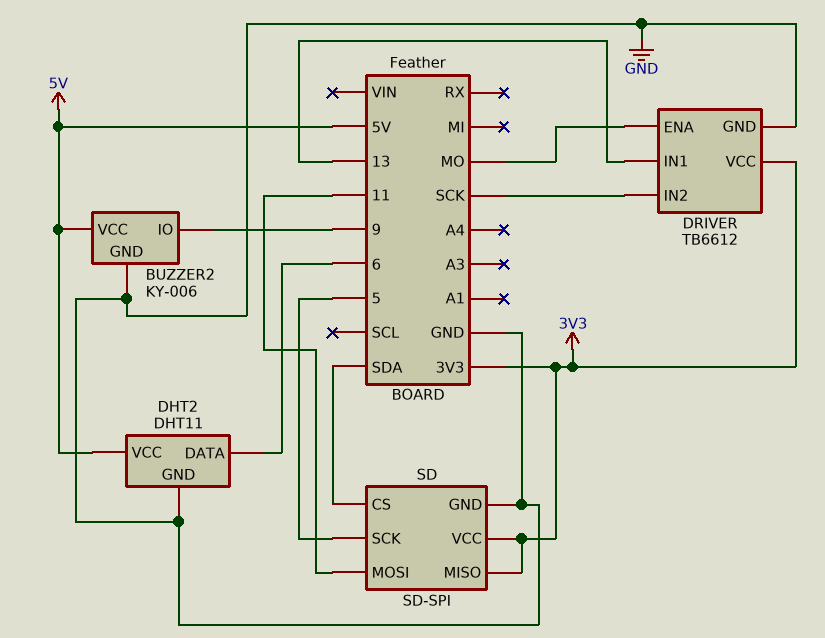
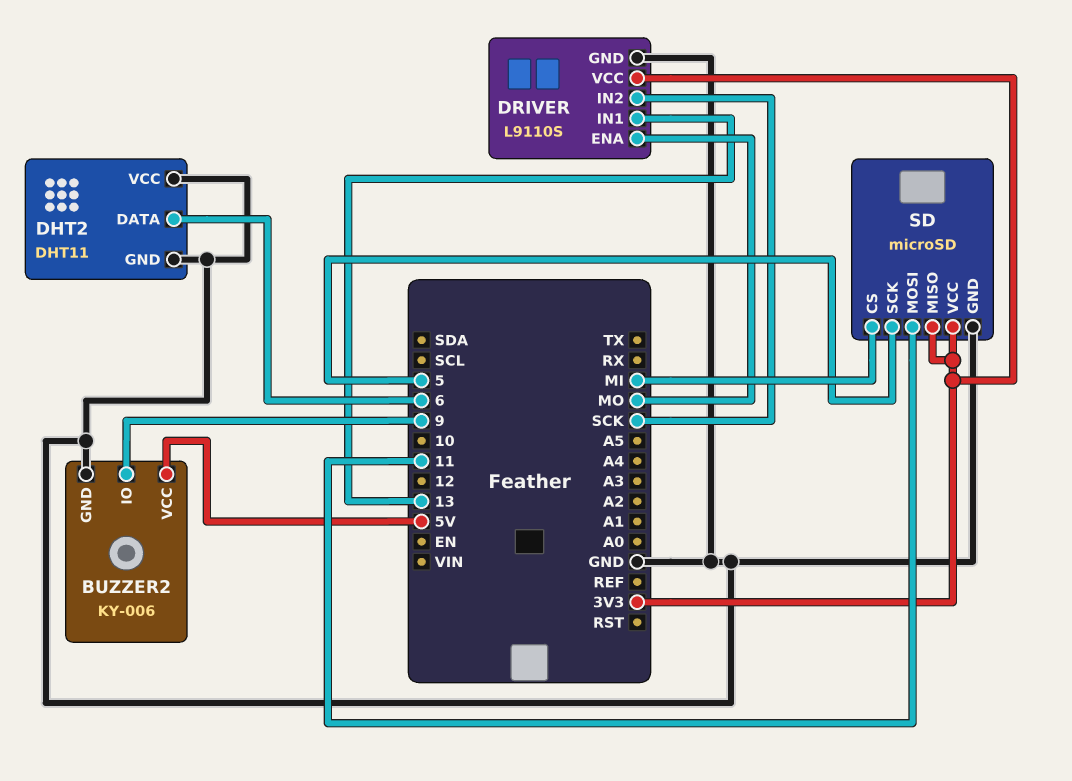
DHT2 pin VCC: 5V -> GND
DRIVER: TB6612 -> L9110S
SD: SD-SPI -> microSD
SD pin CS: SDA -> MI

